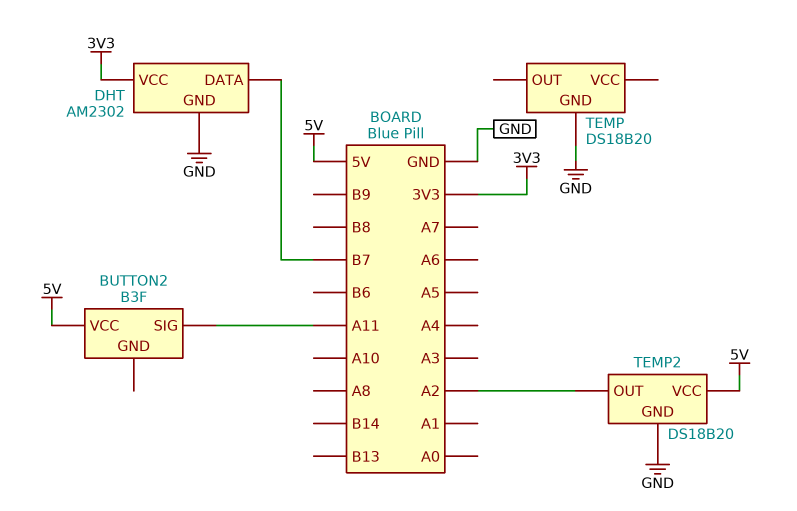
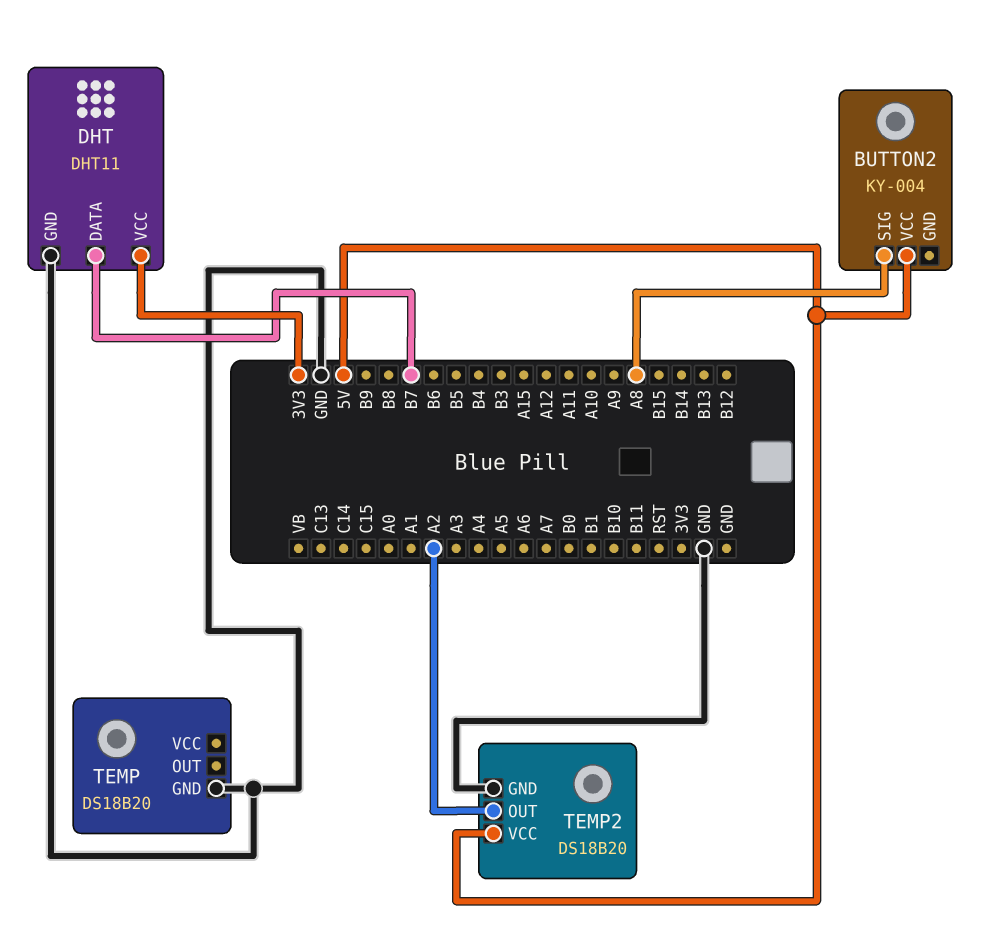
BUTTON2: B3F -> KY-004
BUTTON2 pin SIG: A11 -> A8
DHT: AM2302 -> DHT11

